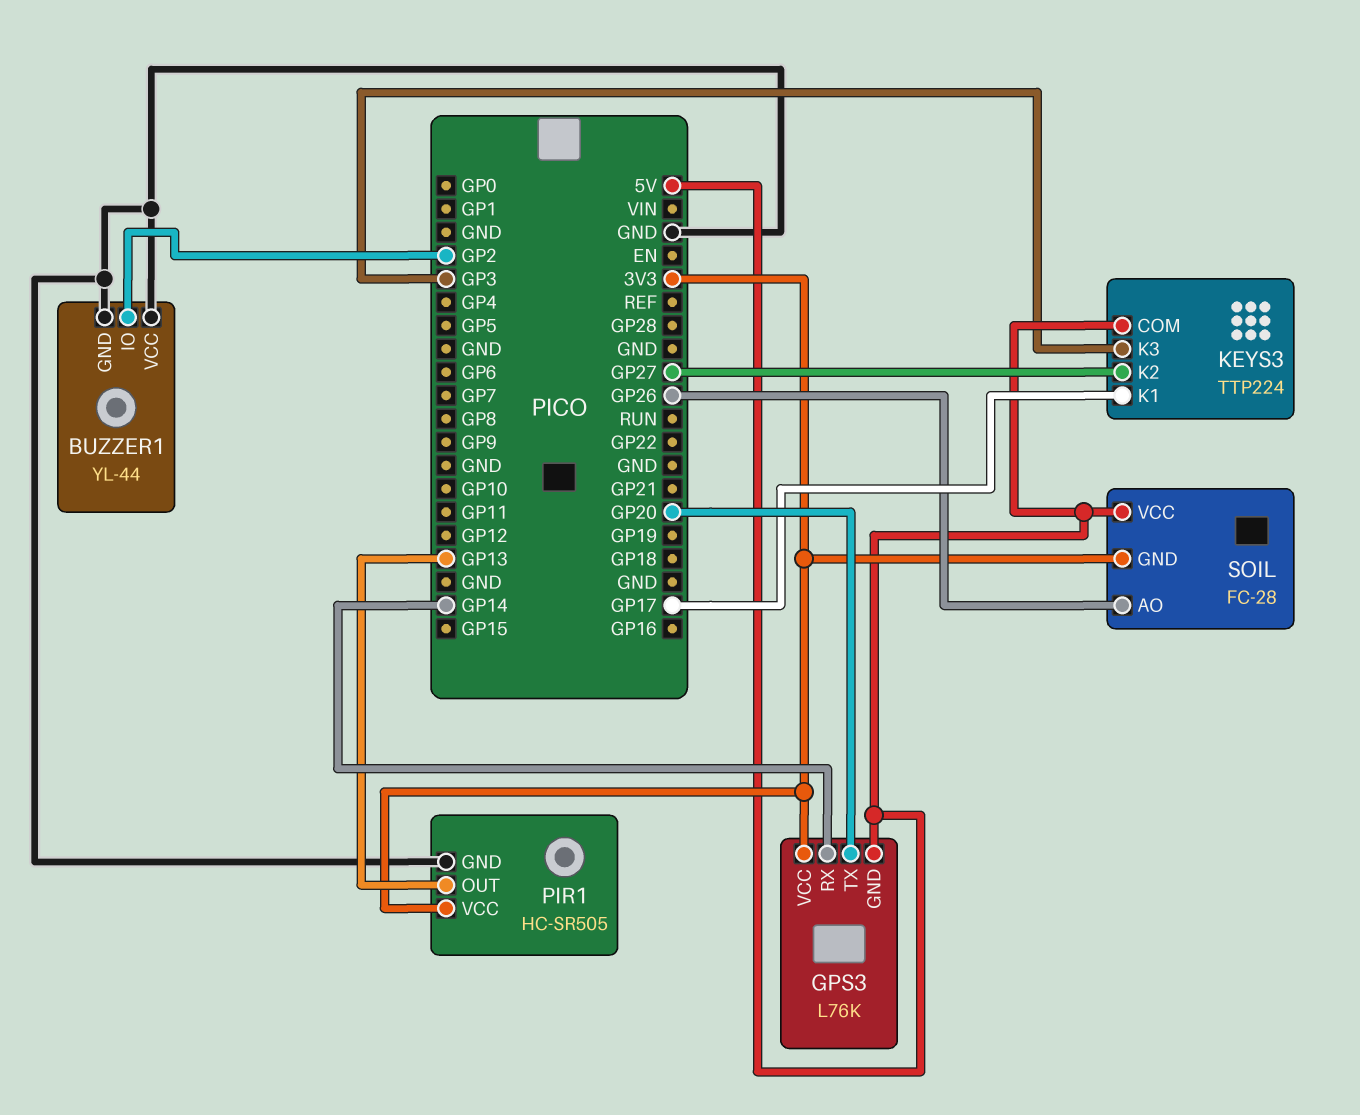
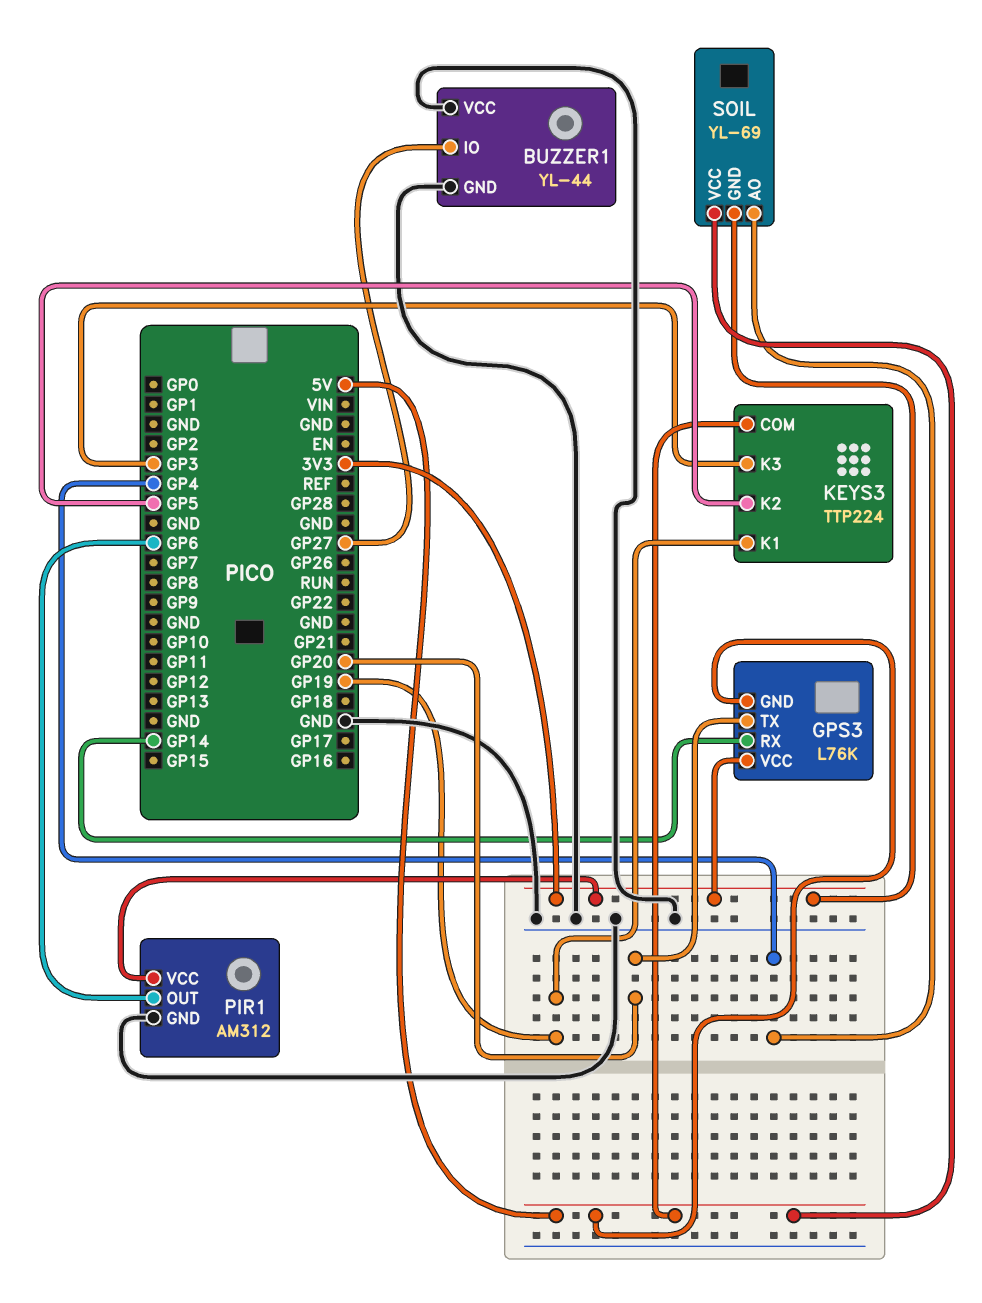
BUZZER1 pin IO: GP2 -> GP27
KEYS3 pin K1: GP17 -> GP19
KEYS3 pin K2: GP27 -> GP5
PIR1: HC-SR505 -> AM312
PIR1 pin OUT: GP13 -> GP6
SOIL: FC-28 -> YL-69
SOIL pin AO: GP26 -> GP4

